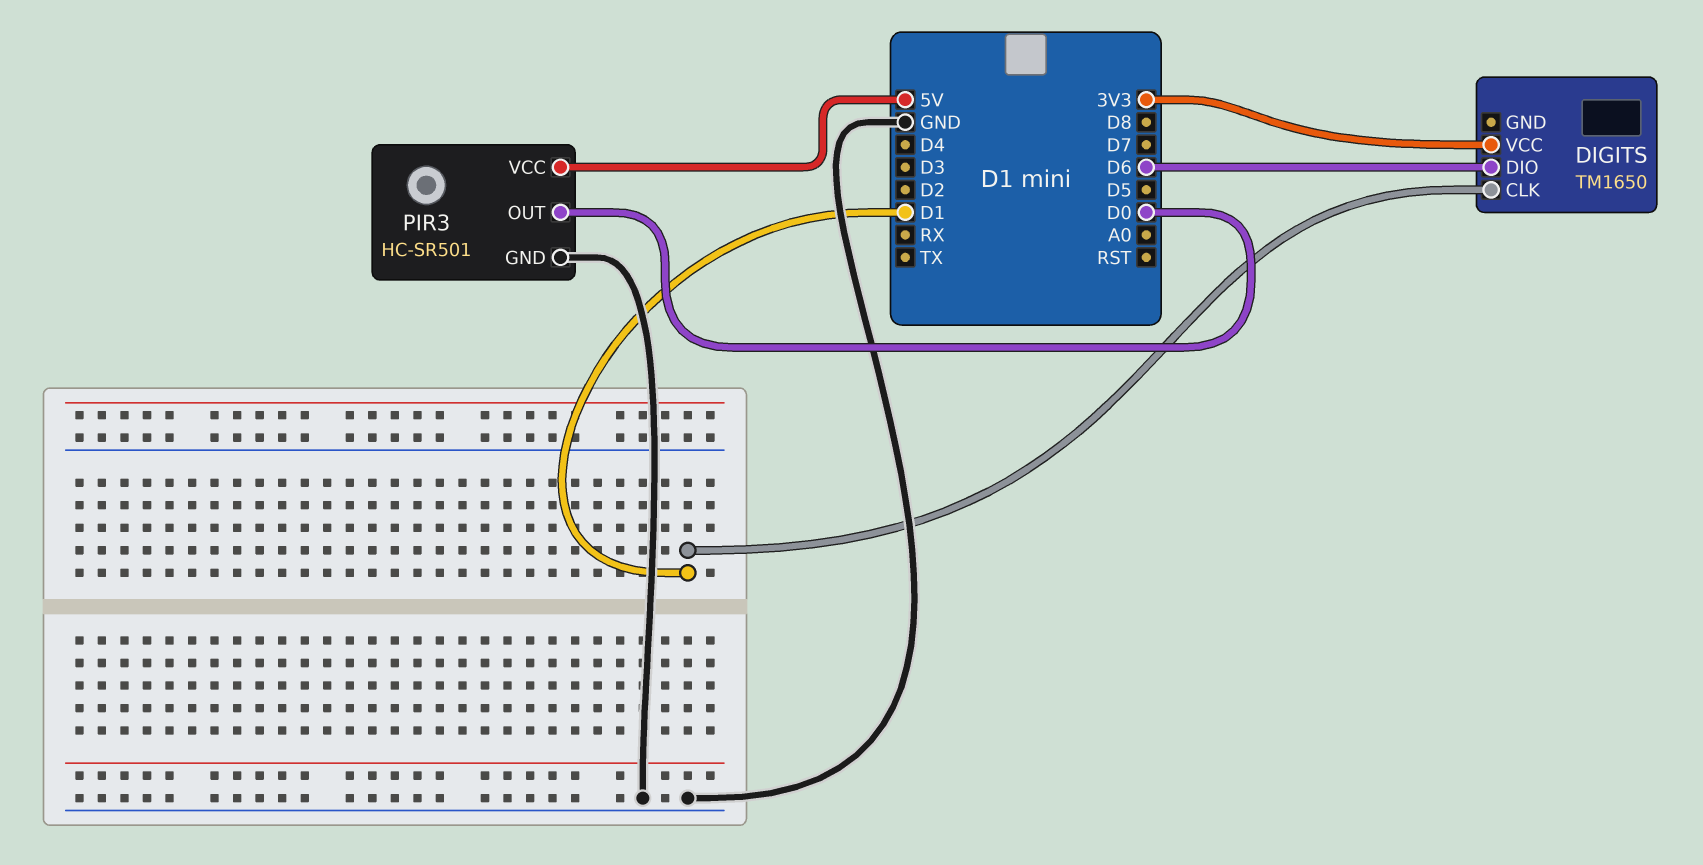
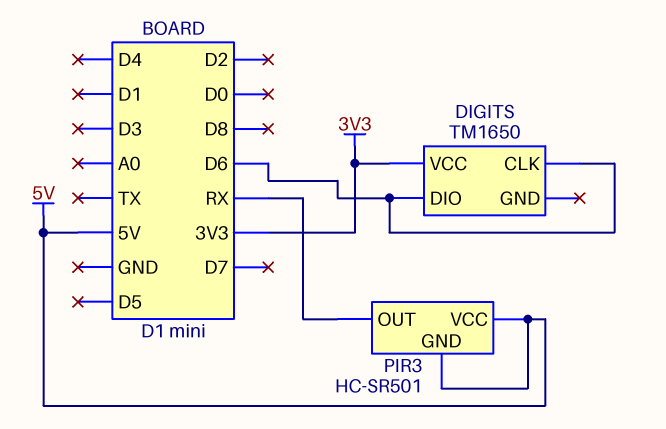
DIGITS pin CLK: D1 -> D6
PIR3 pin GND: GND -> 5V
PIR3 pin OUT: D0 -> RX

